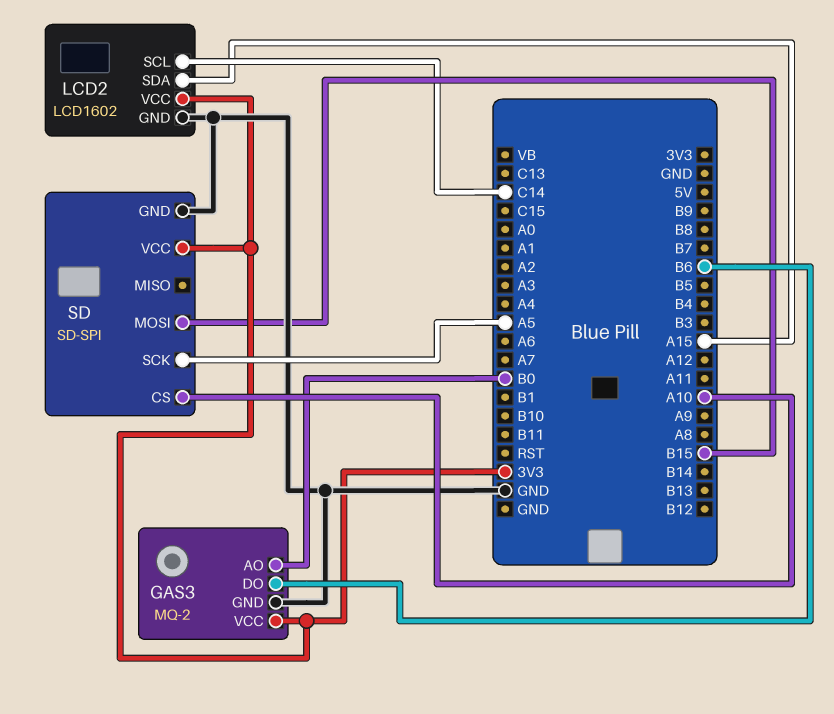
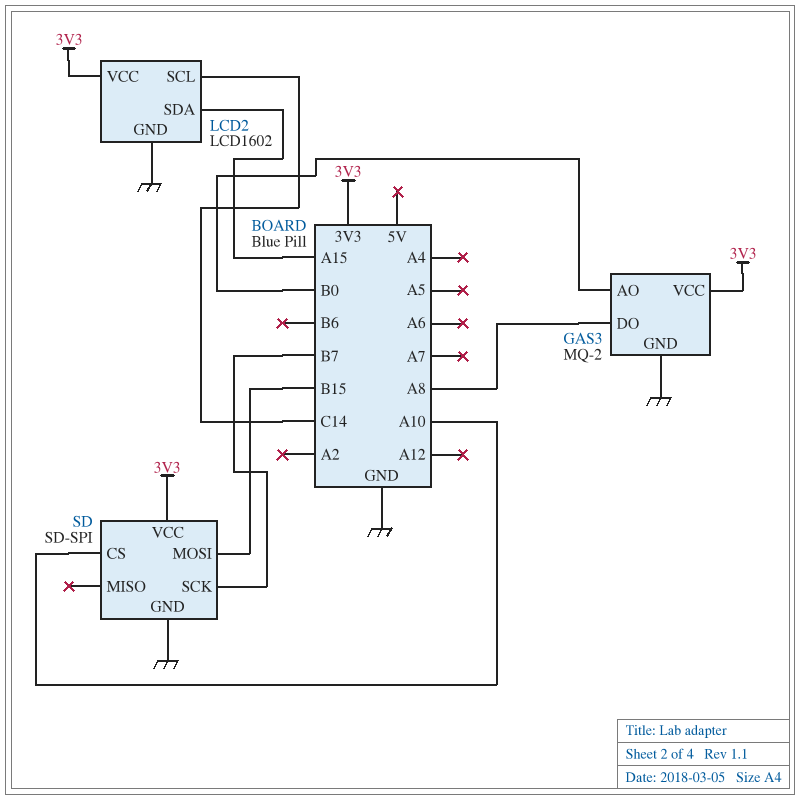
GAS3 pin DO: B6 -> A8
SD pin SCK: A5 -> B7

